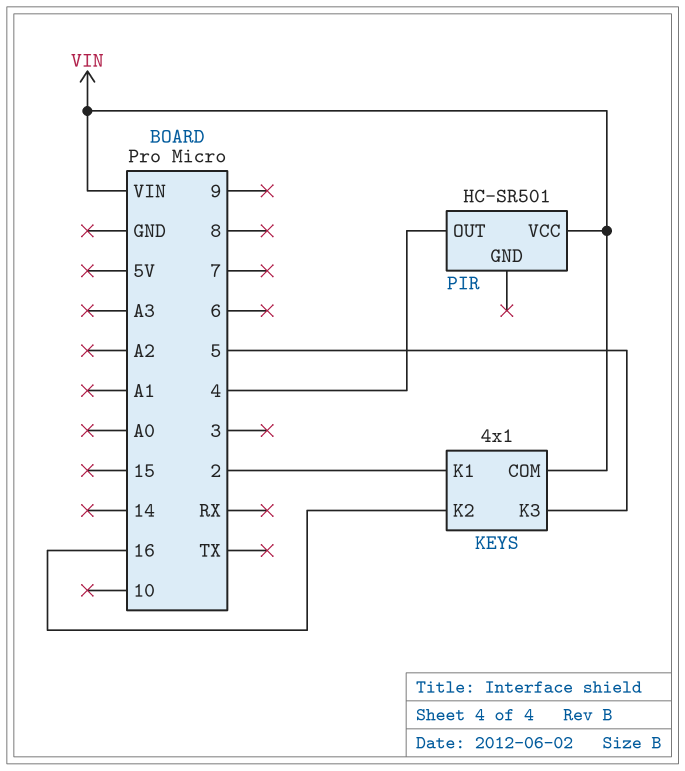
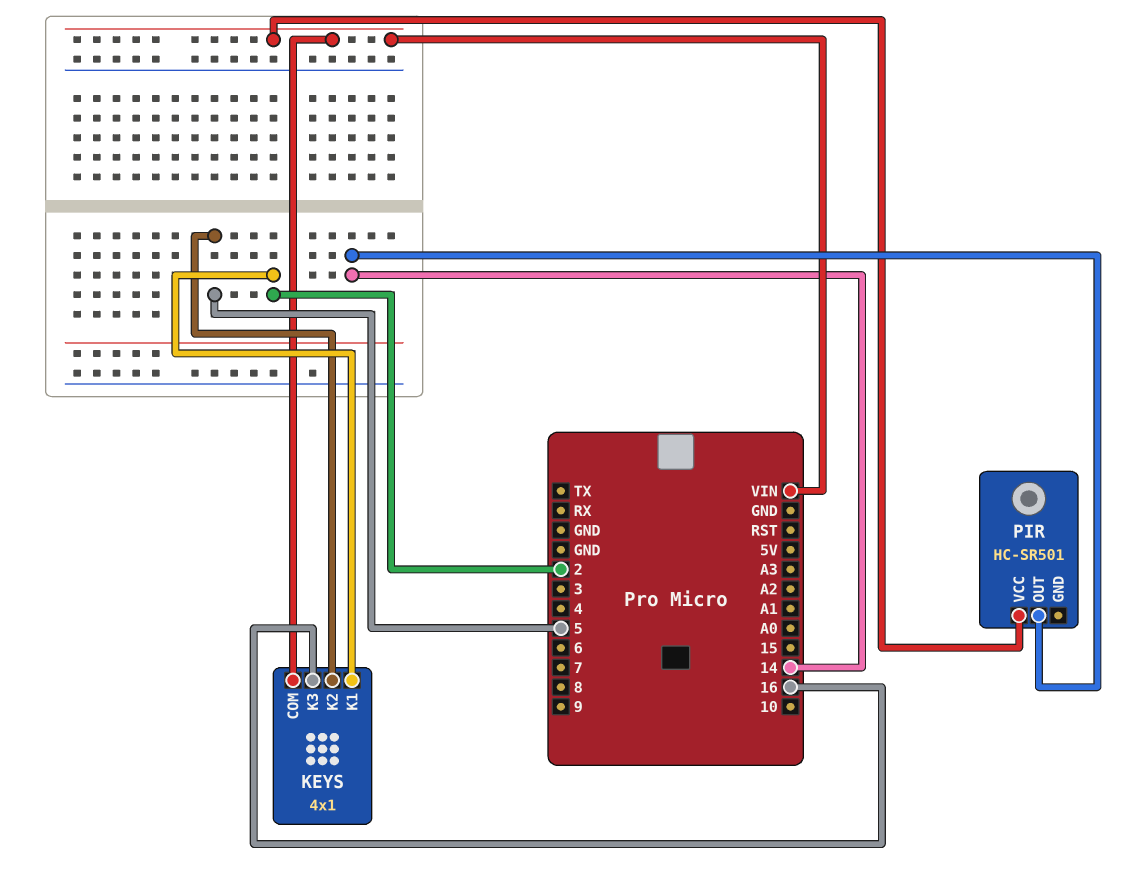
KEYS pin K2: 16 -> 5
KEYS pin K3: 5 -> 16
PIR pin OUT: 4 -> 14

